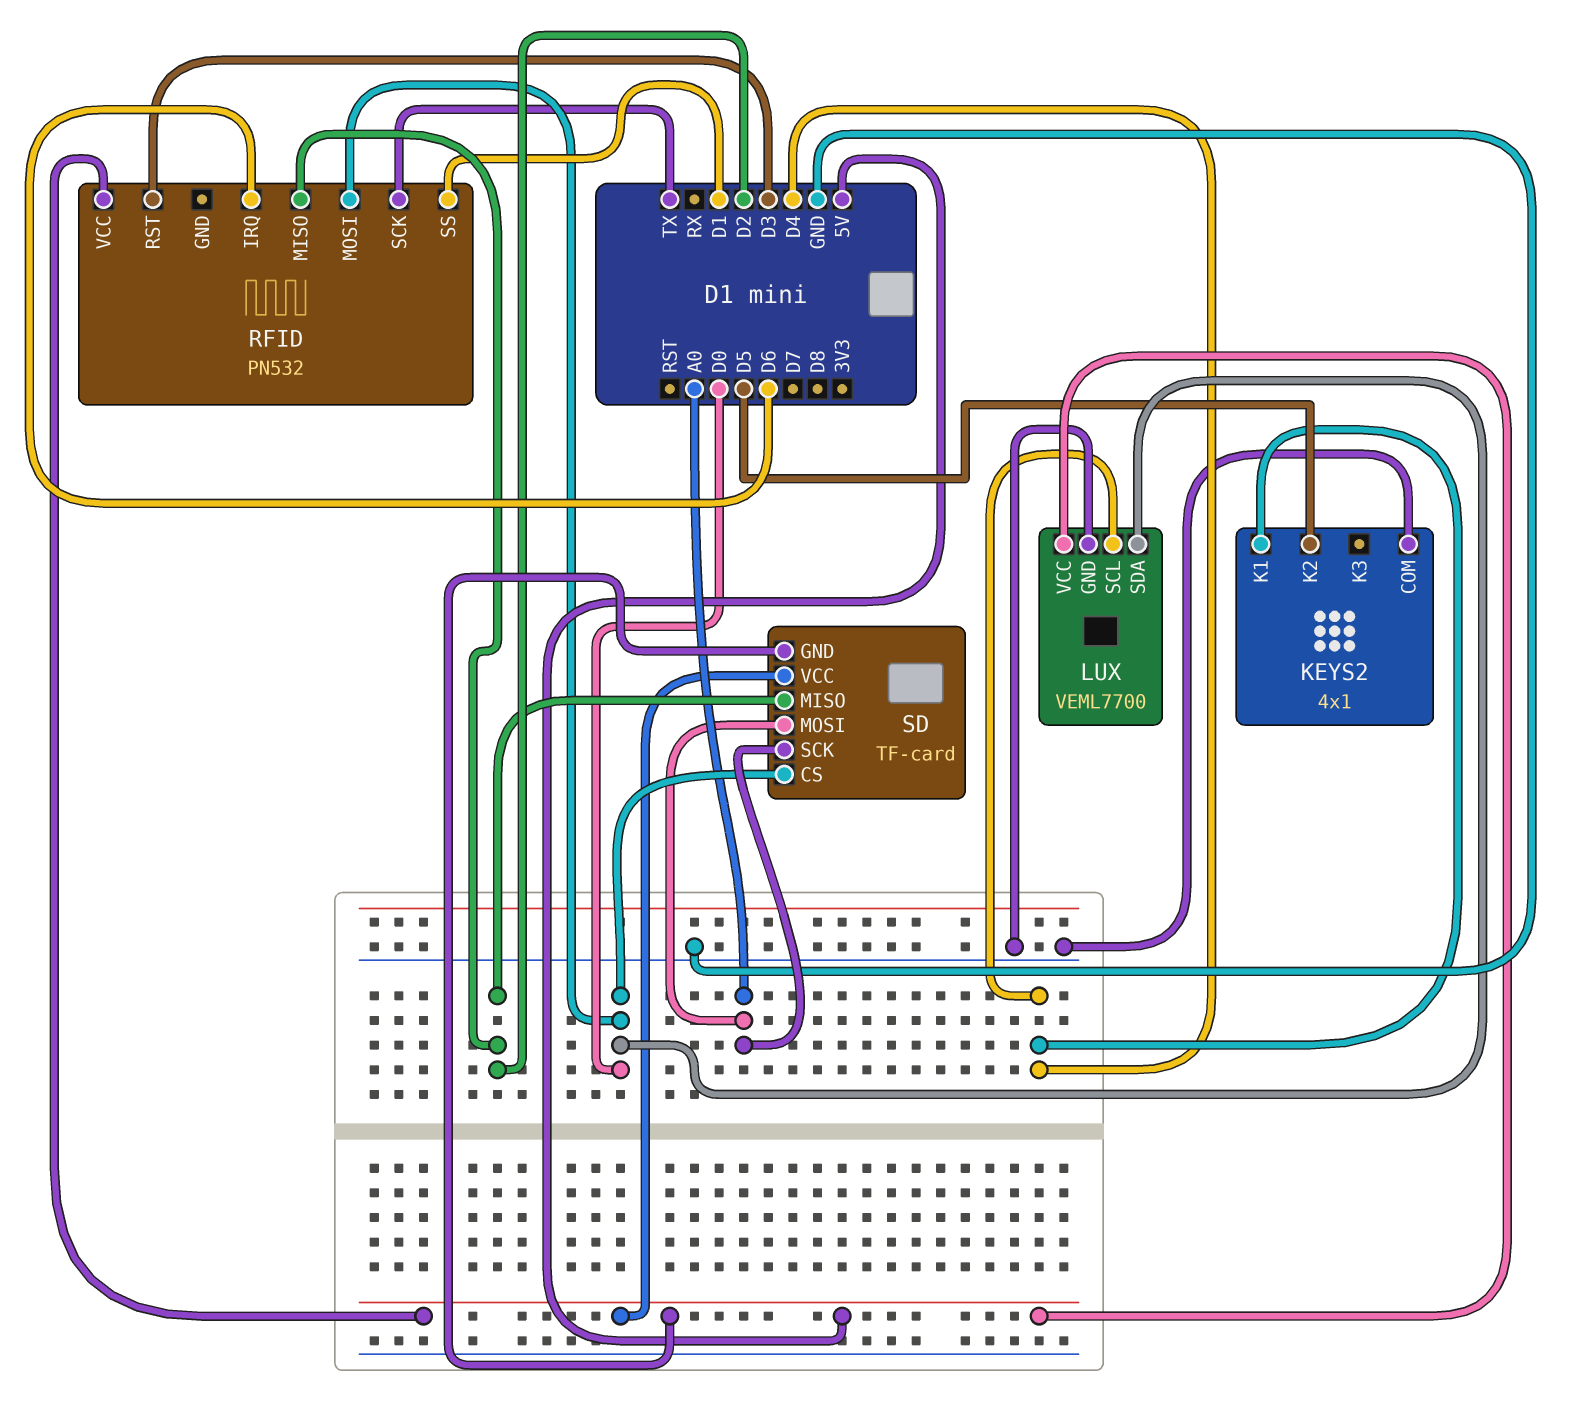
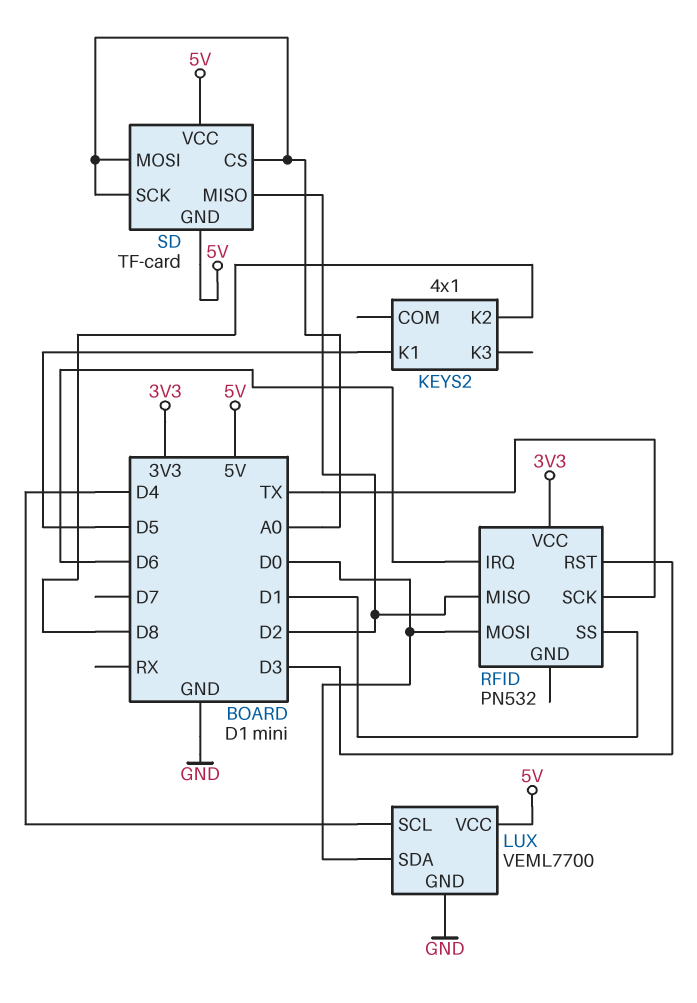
KEYS2 pin COM: GND -> none
KEYS2 pin K1: D4 -> D5
KEYS2 pin K2: D5 -> D8
RFID pin VCC: 5V -> 3V3
SD pin CS: D0 -> A0

